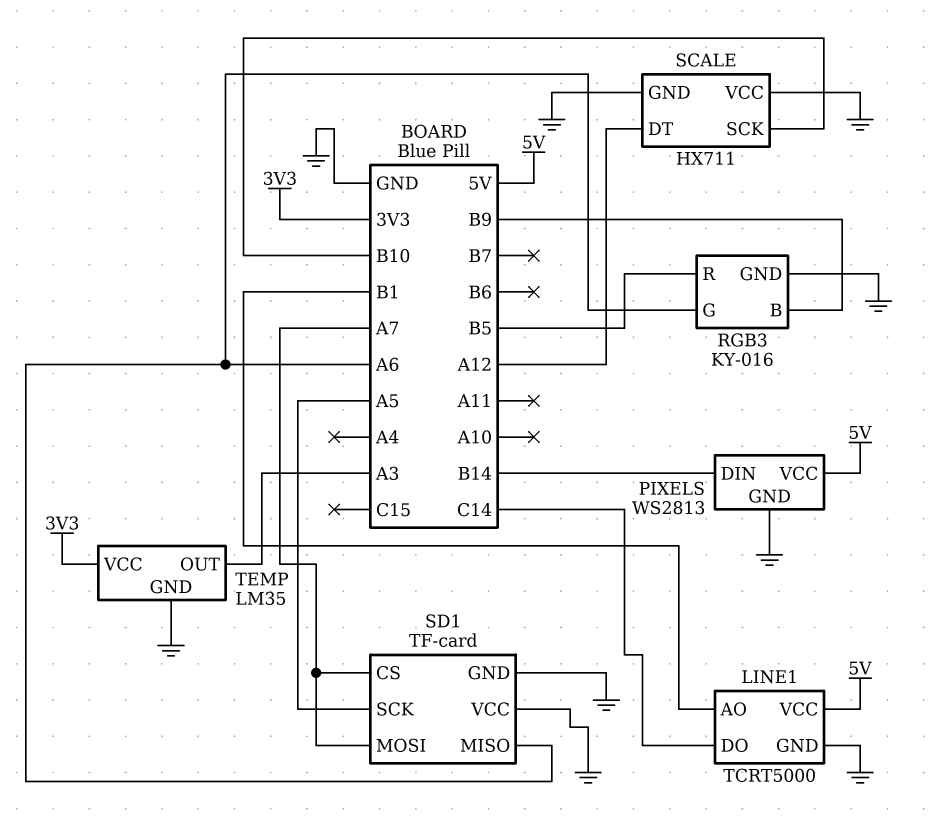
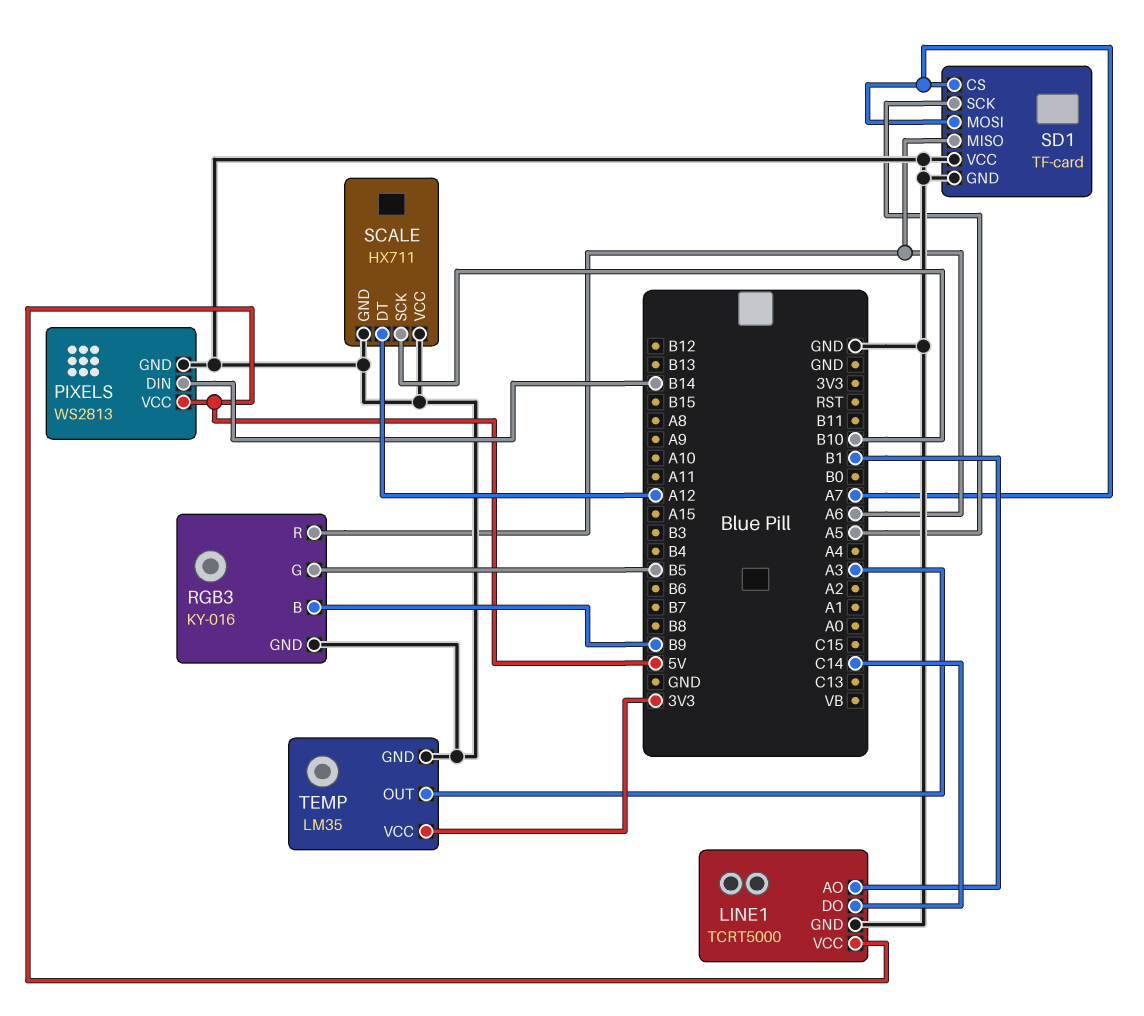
RGB3 pin G: A6 -> B5
RGB3 pin R: B5 -> A6

